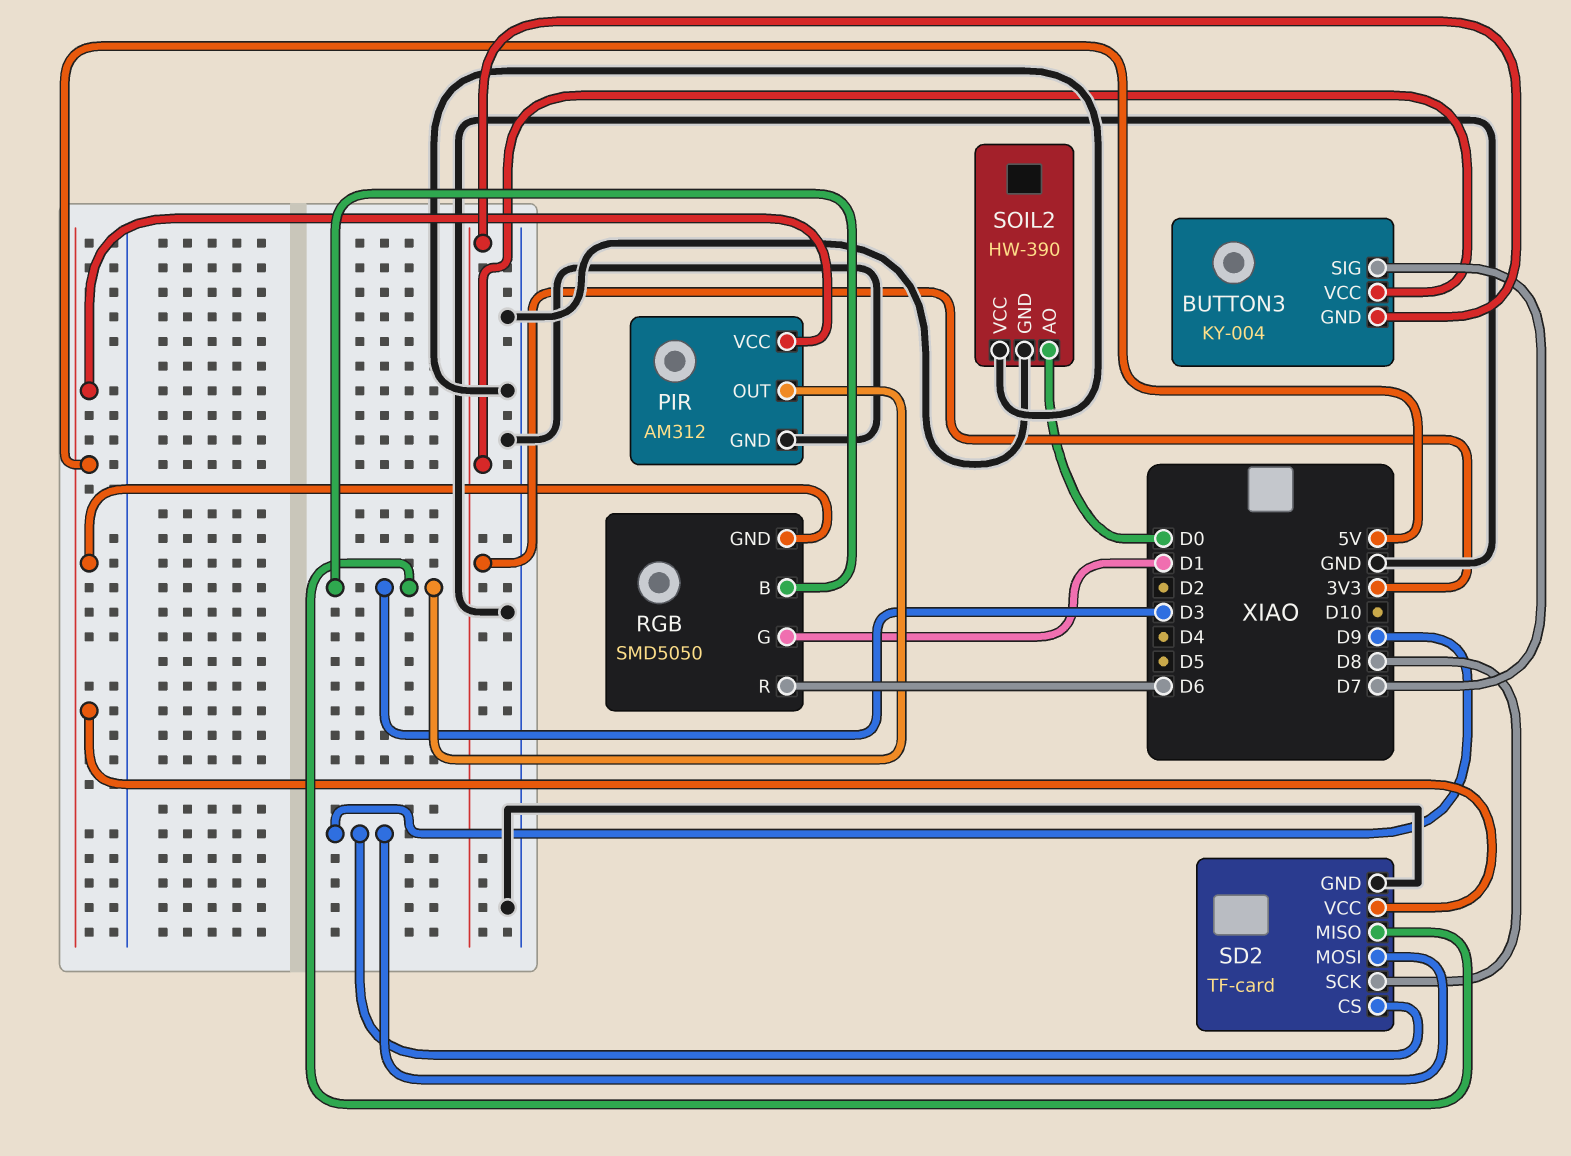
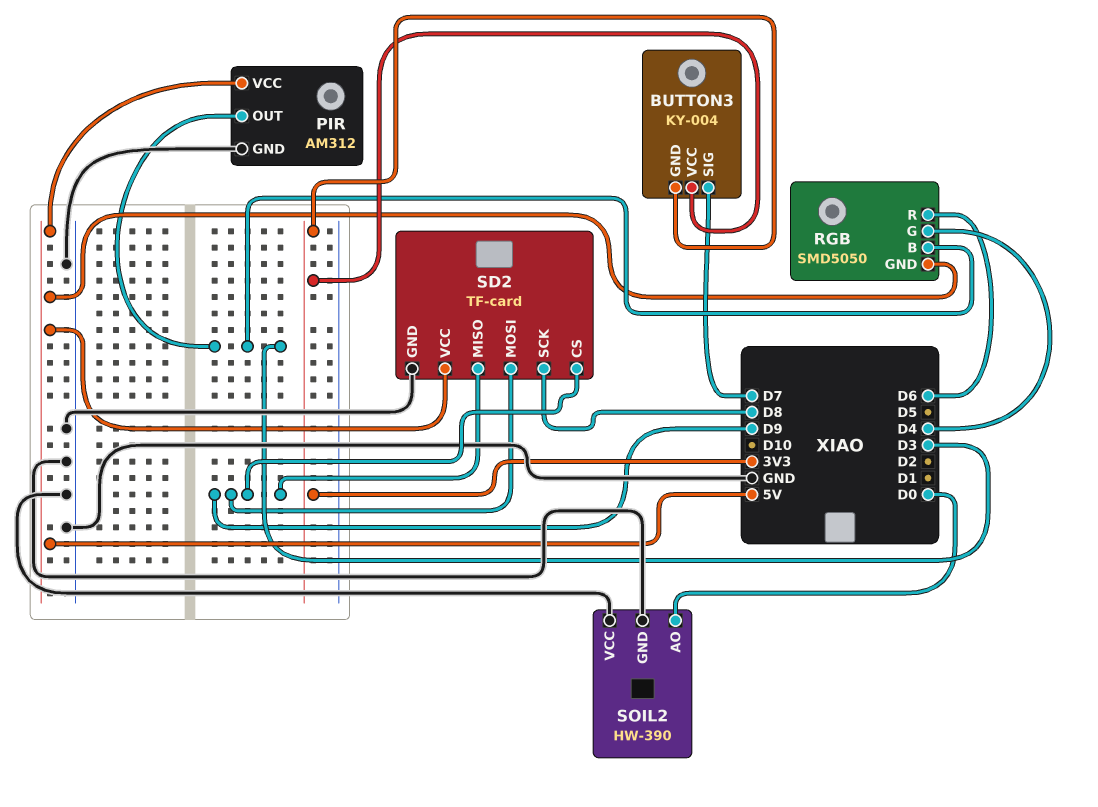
RGB pin G: D1 -> D4
SD2 pin MISO: D3 -> D9

